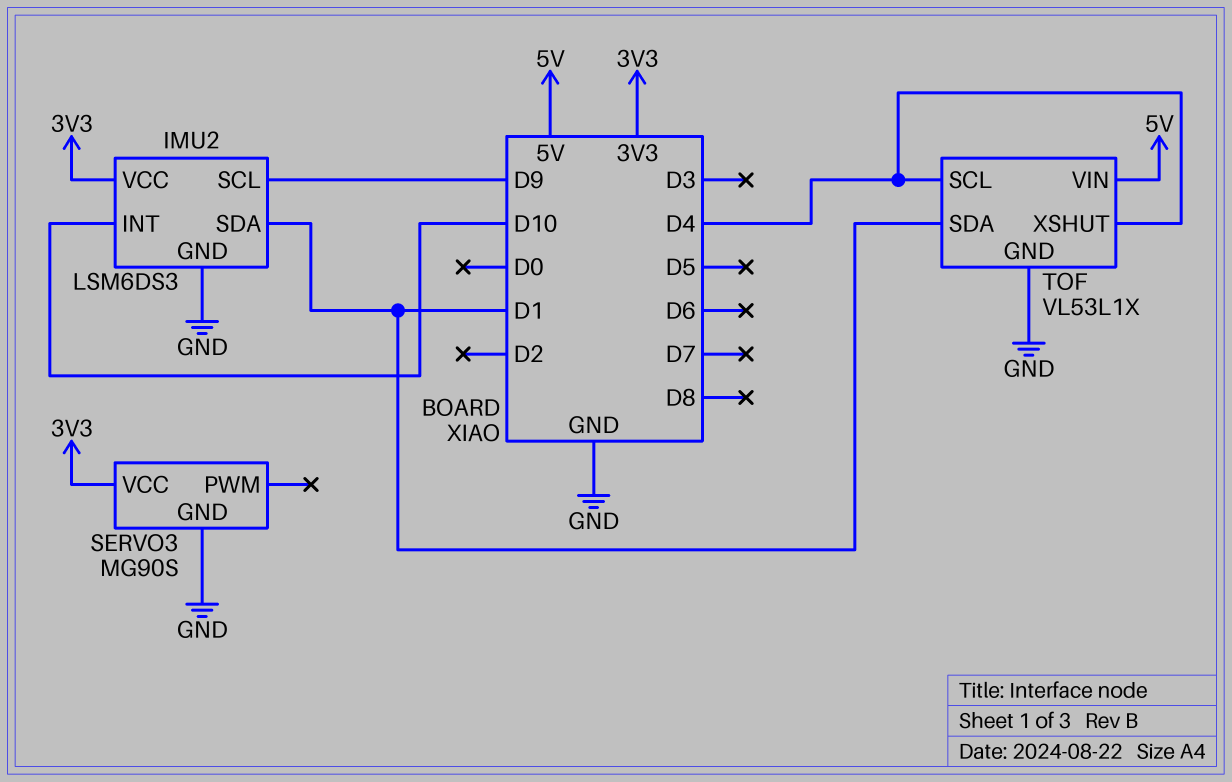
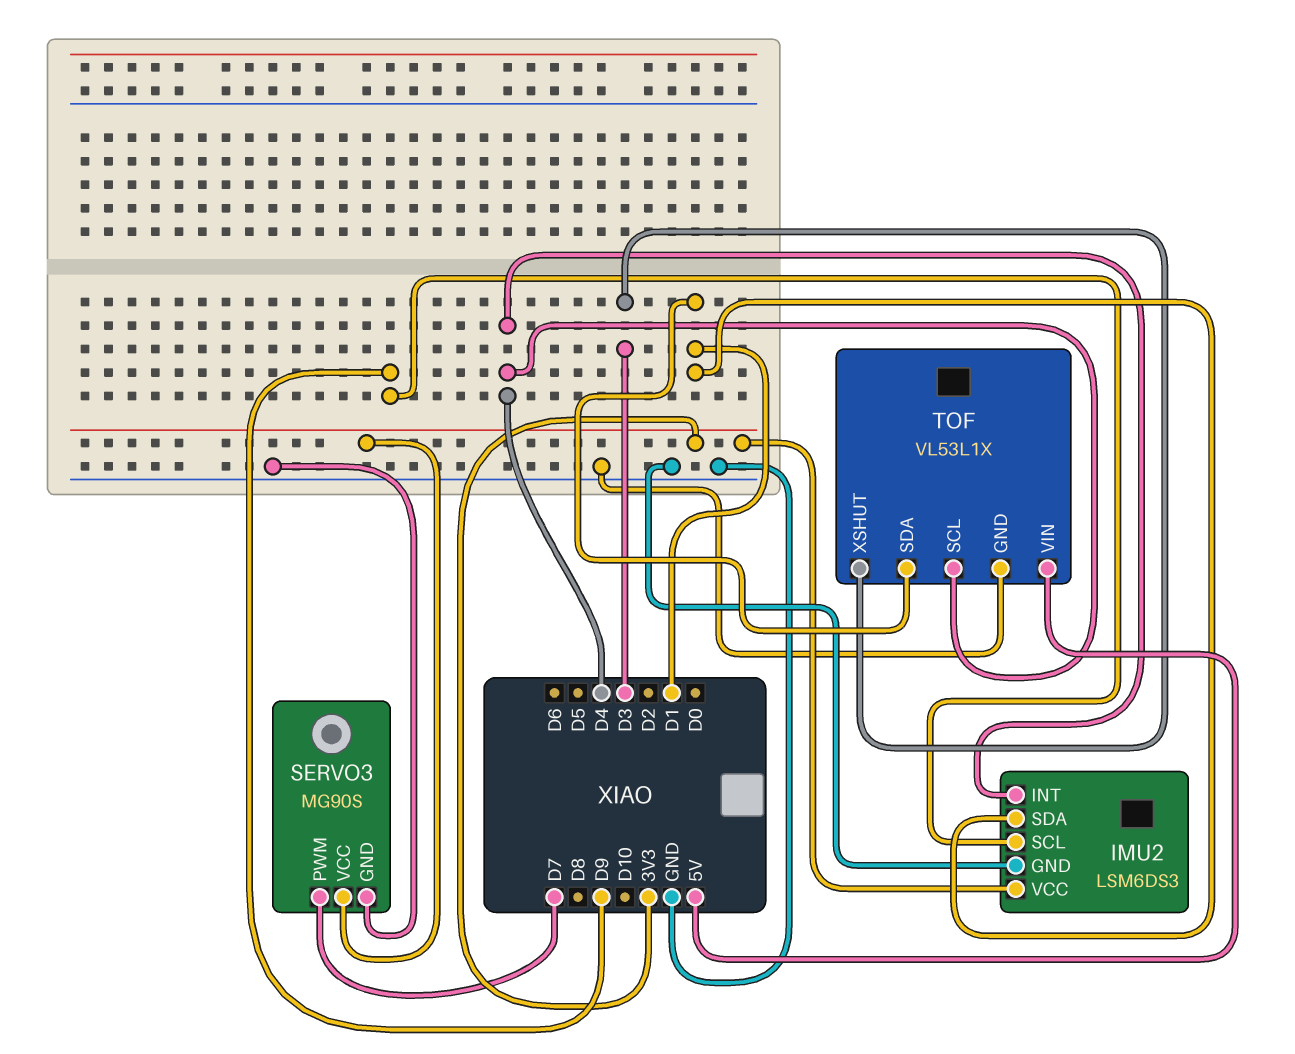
IMU2 pin INT: D10 -> D4
SERVO3 pin PWM: none -> D7
TOF pin XSHUT: D4 -> D3

